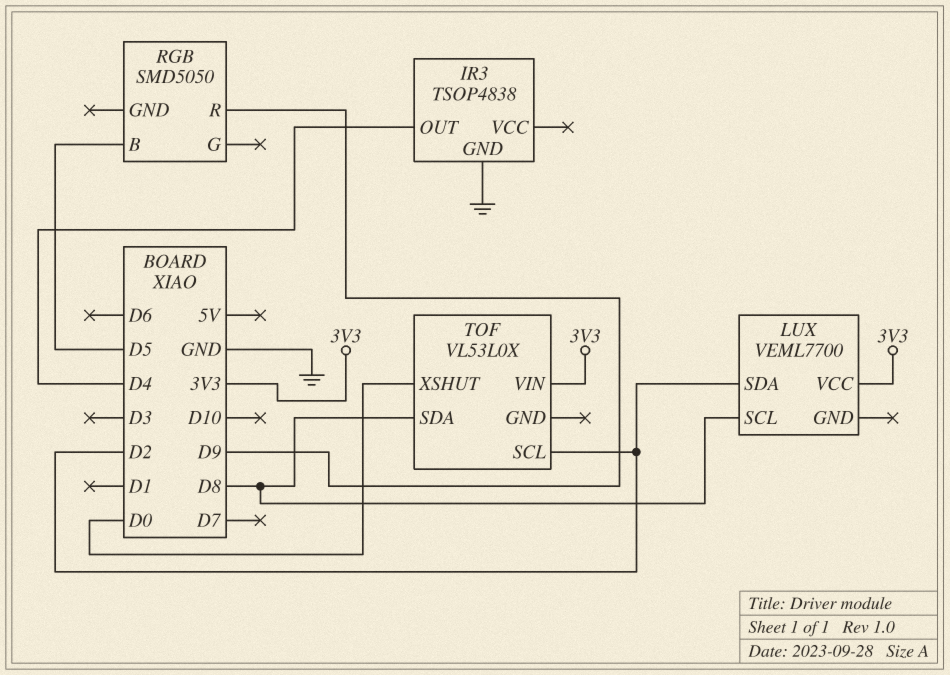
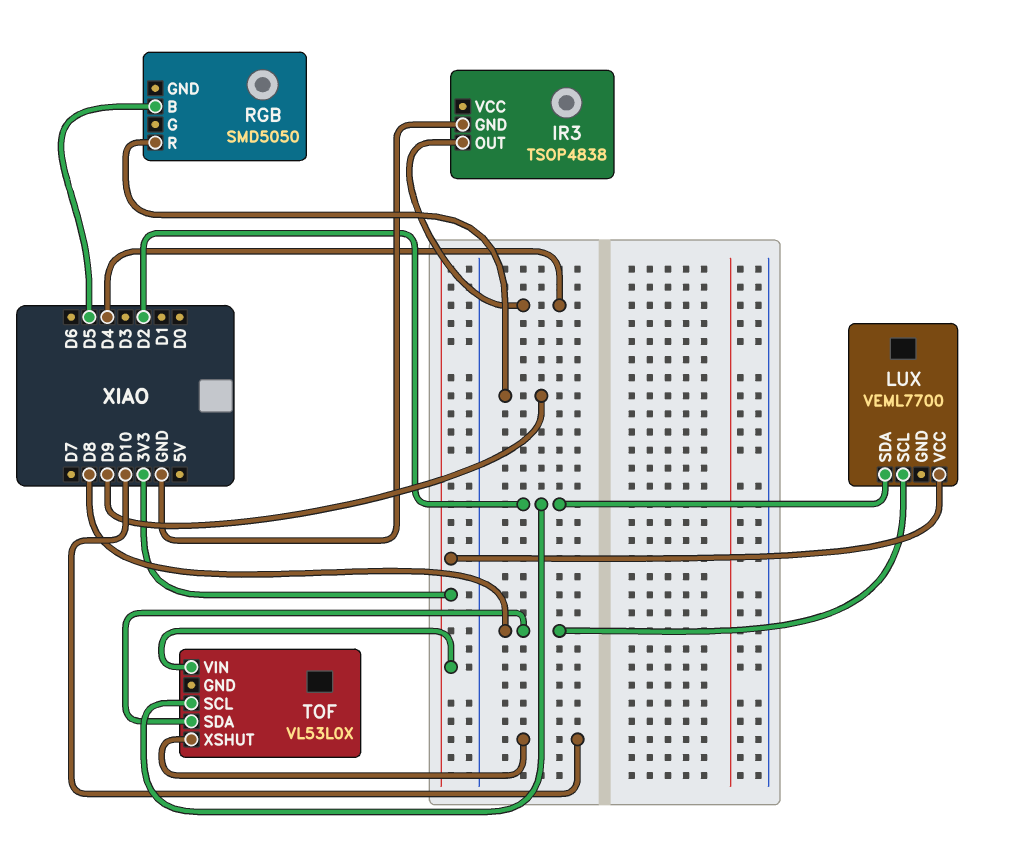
TOF pin XSHUT: D0 -> D10

